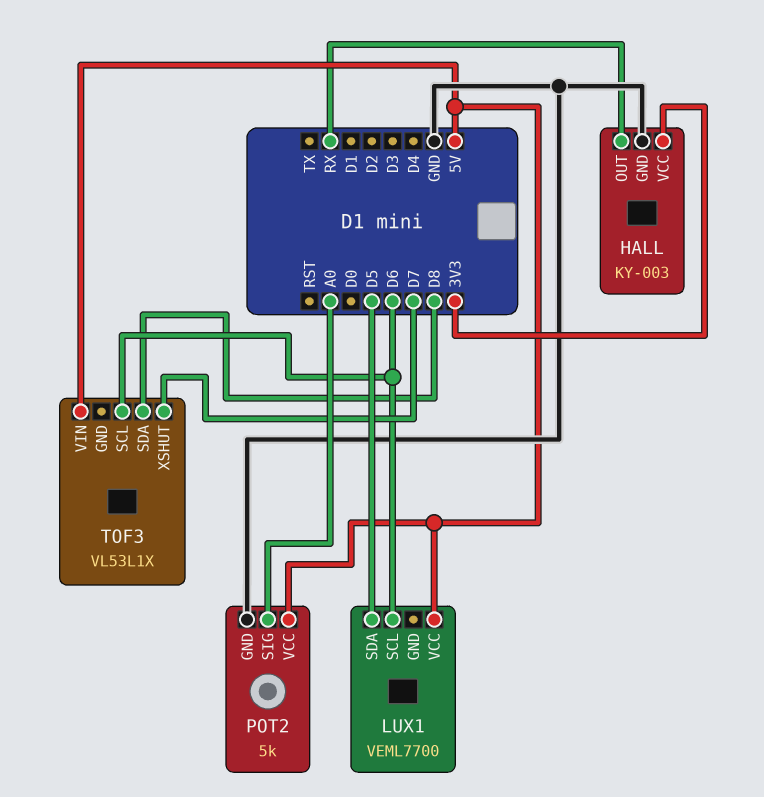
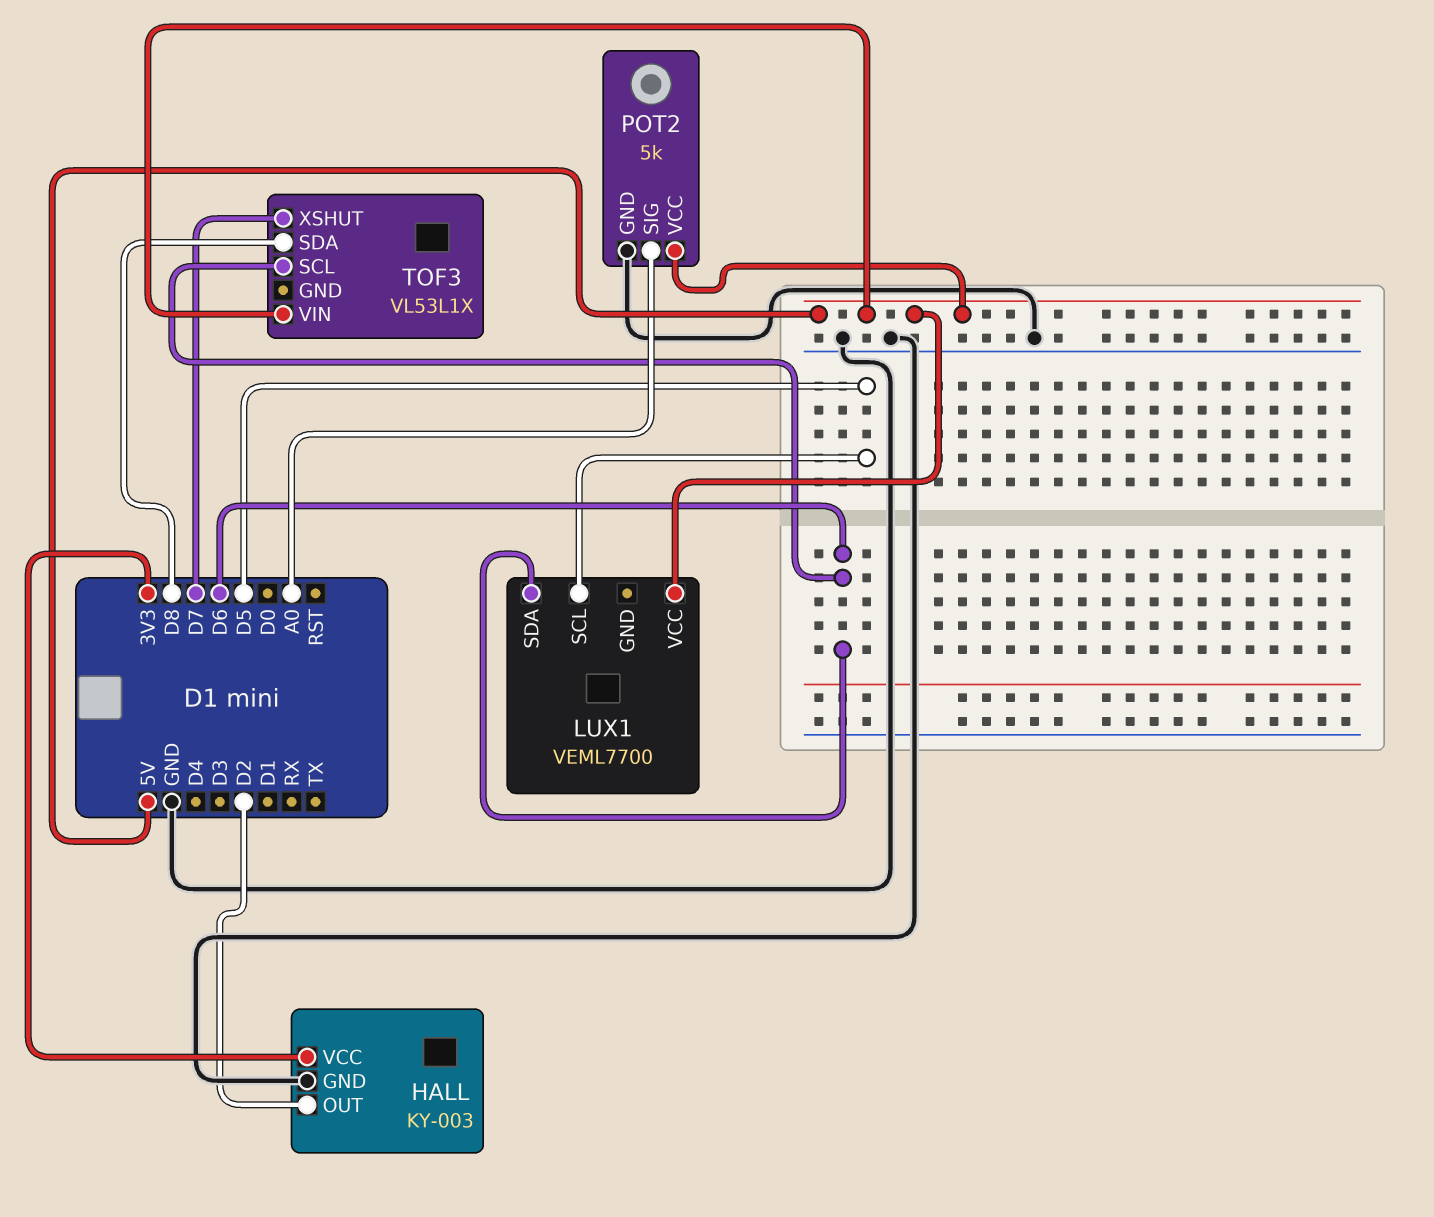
HALL pin OUT: RX -> D2
LUX1 pin SCL: D6 -> D5
LUX1 pin SDA: D5 -> D6

